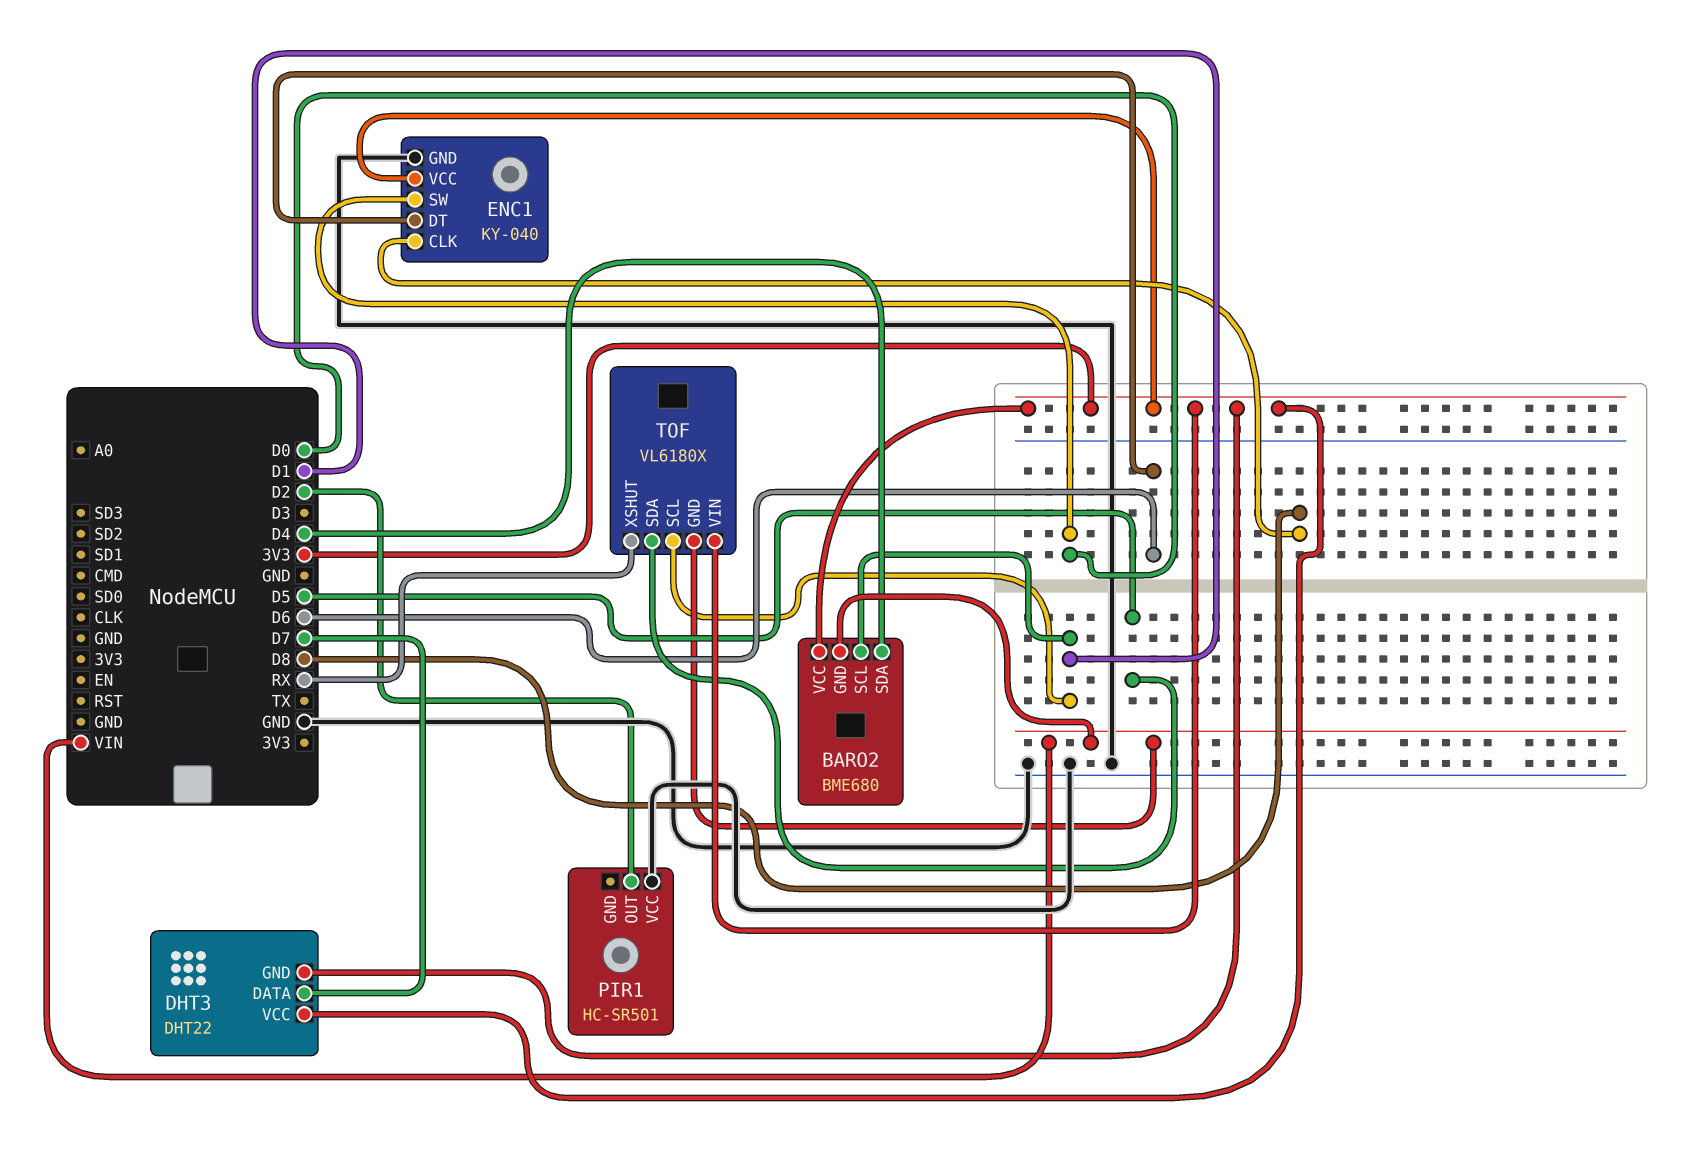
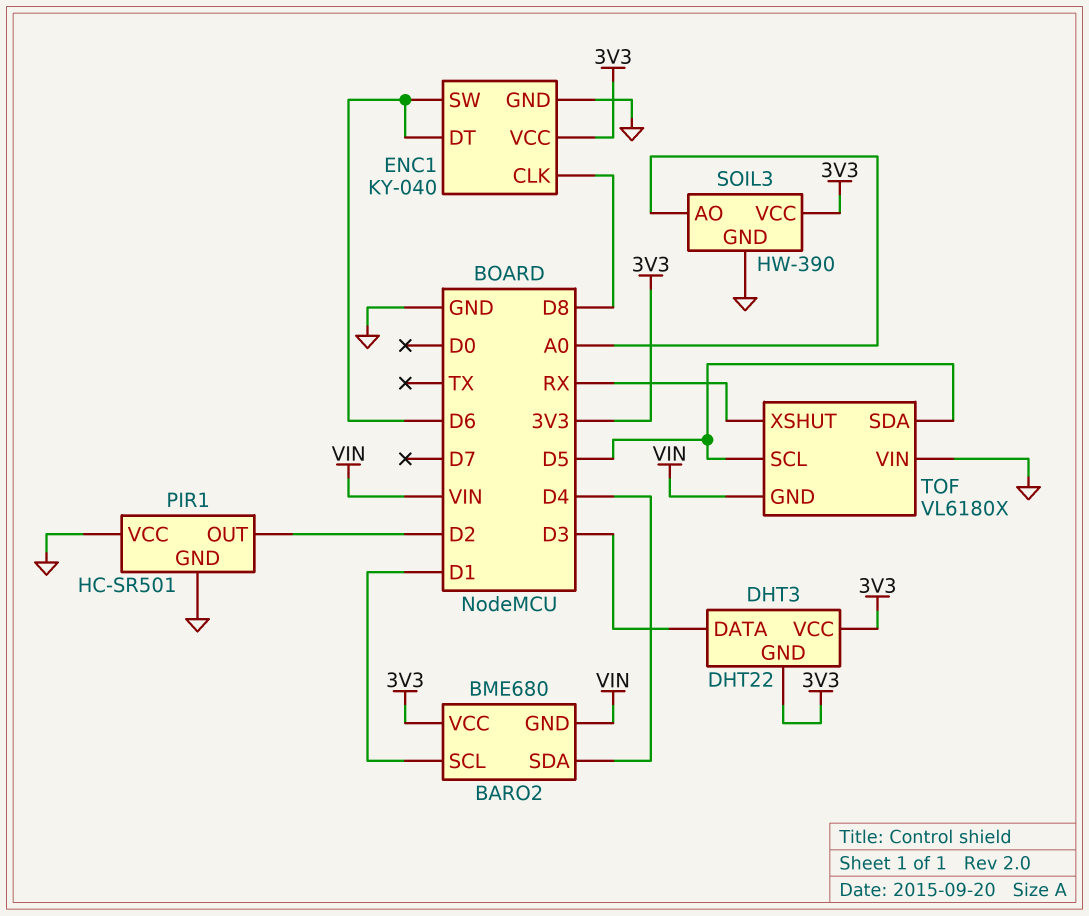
DHT3 pin DATA: D7 -> D3
ENC1 pin SW: D0 -> D6
PIR1 pin GND: none -> GND
SOIL3: none -> HW-390
SOIL3 pin AO: none -> A0
SOIL3 pin GND: none -> GND
SOIL3 pin VCC: none -> 3V3
TOF pin SCL: D1 -> D5
TOF pin VIN: 3V3 -> GND

